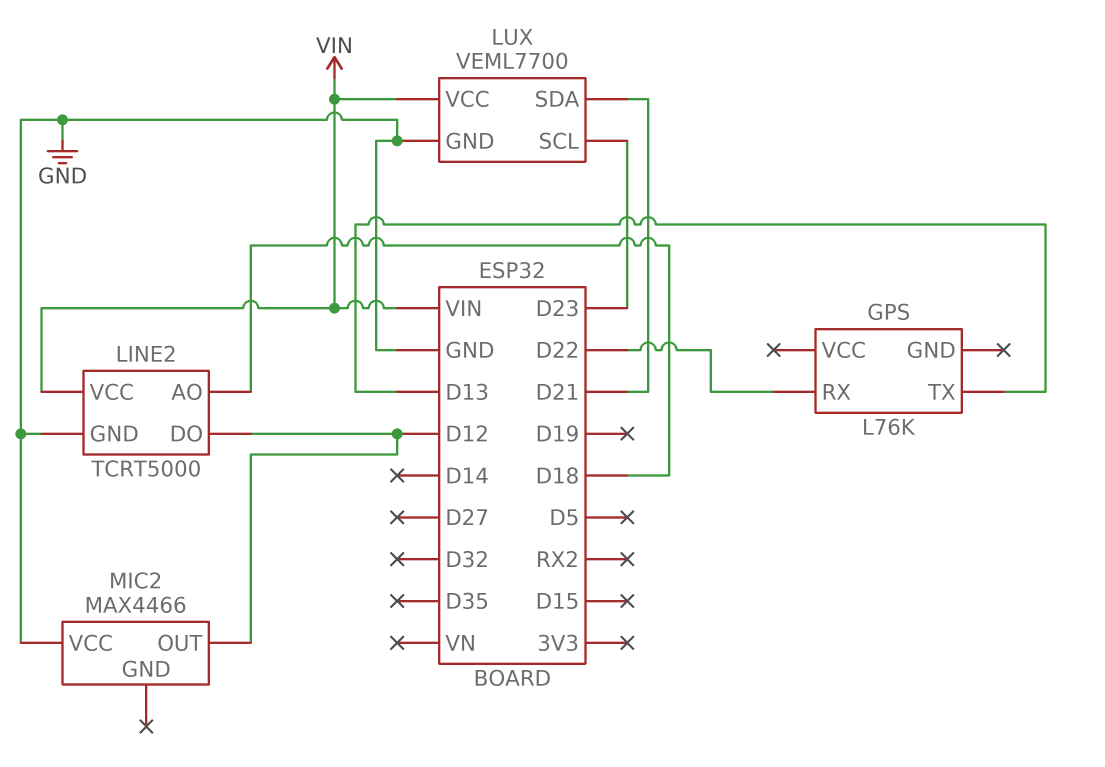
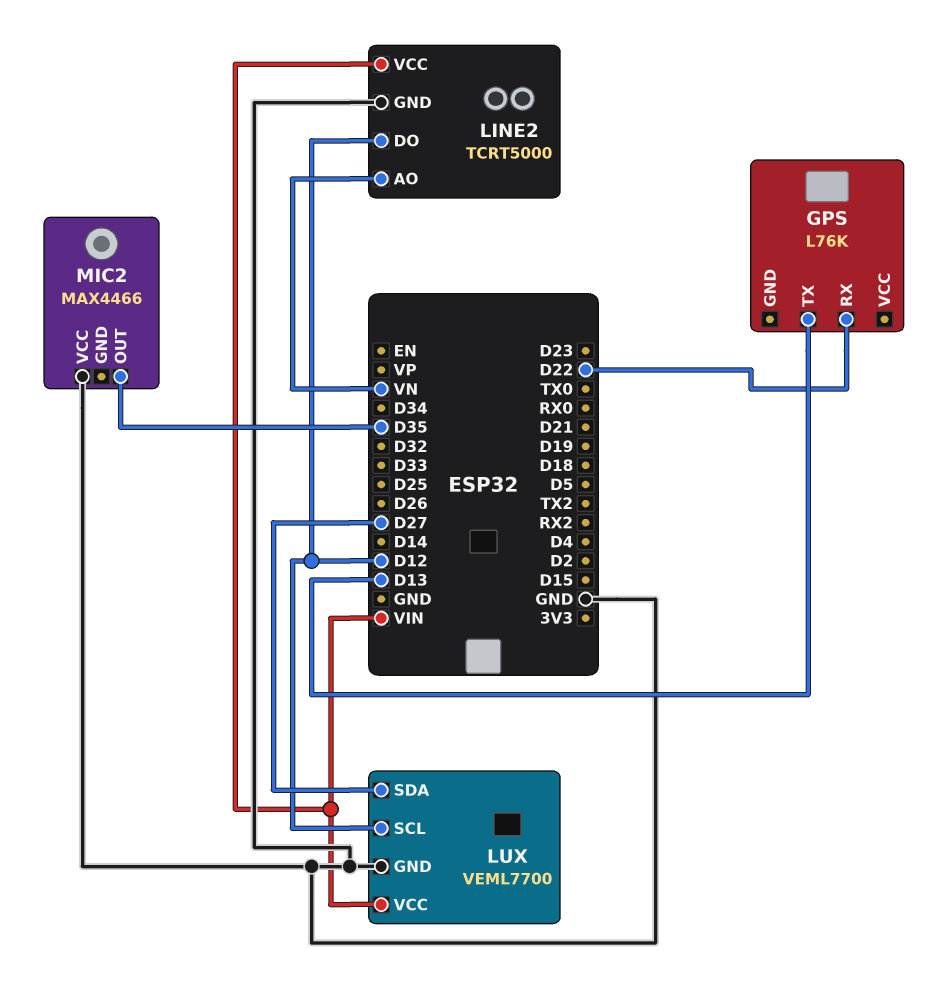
LINE2 pin AO: D18 -> VN
LUX pin SCL: D23 -> D12
LUX pin SDA: D21 -> D27
MIC2 pin OUT: D12 -> D35

